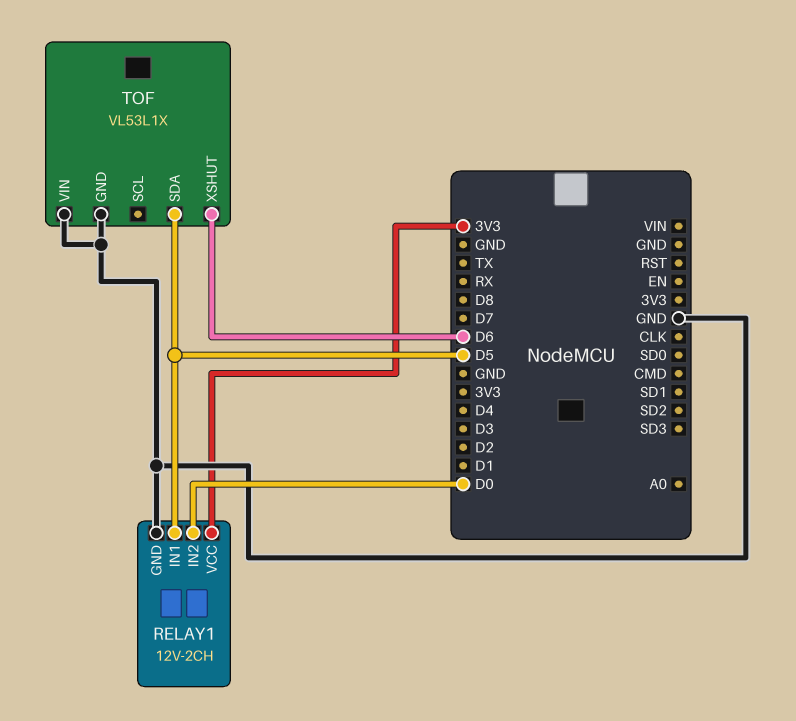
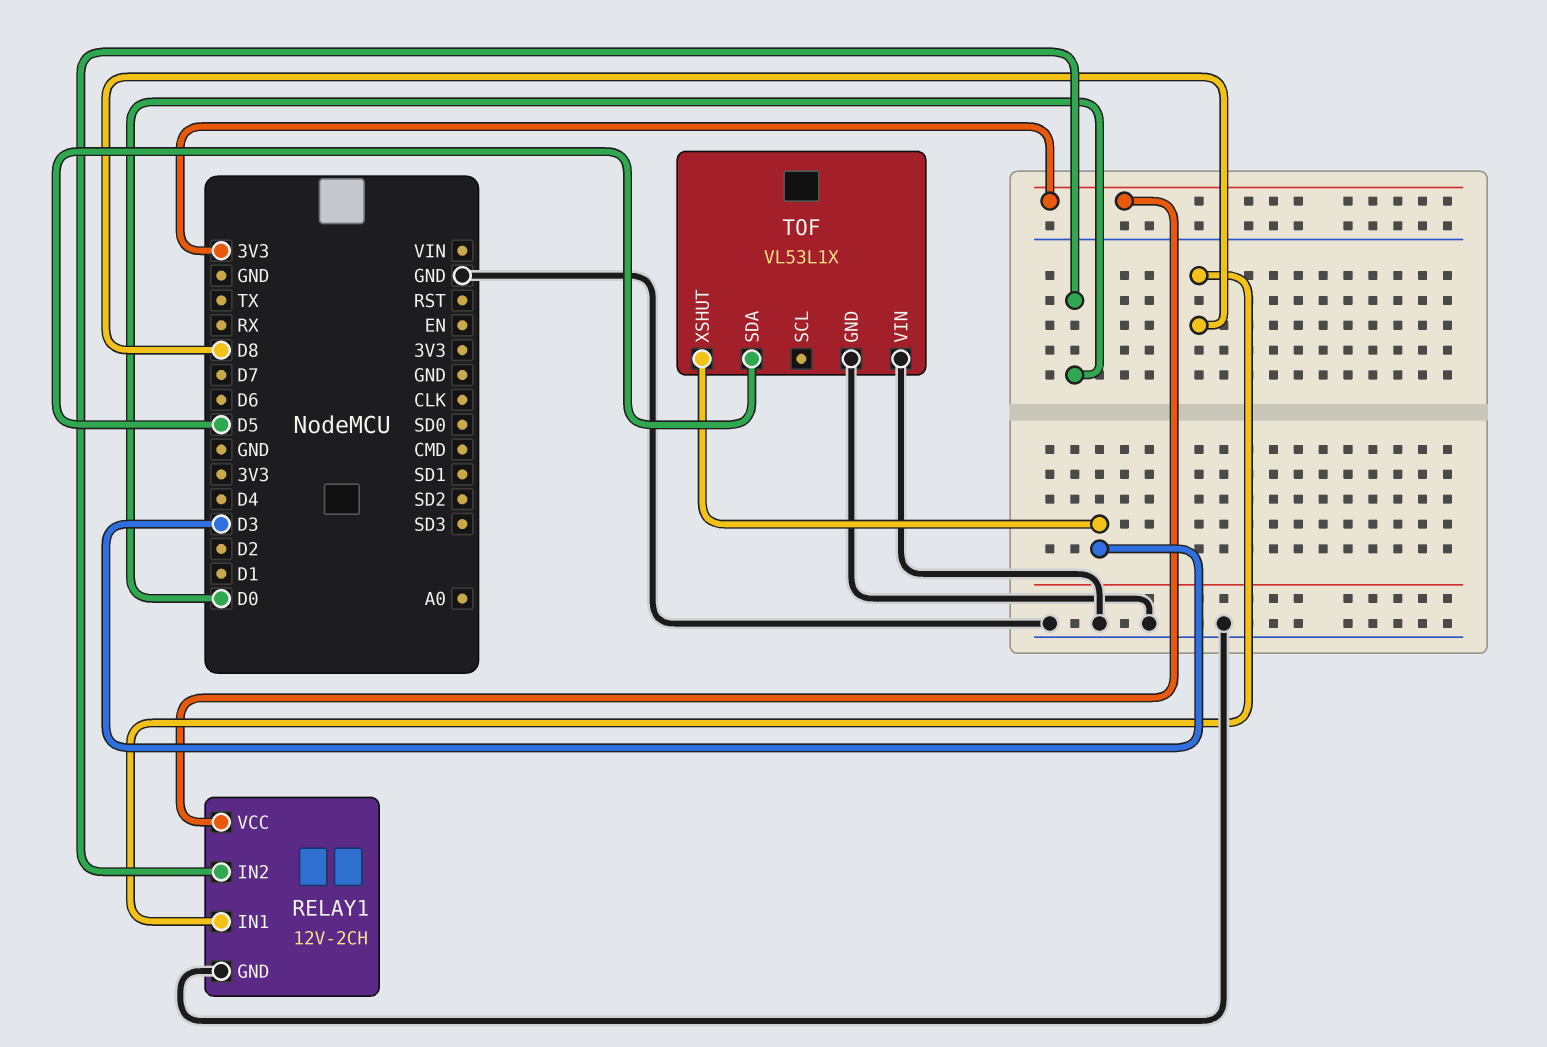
RELAY1 pin IN1: D5 -> D8
TOF pin XSHUT: D6 -> D3

